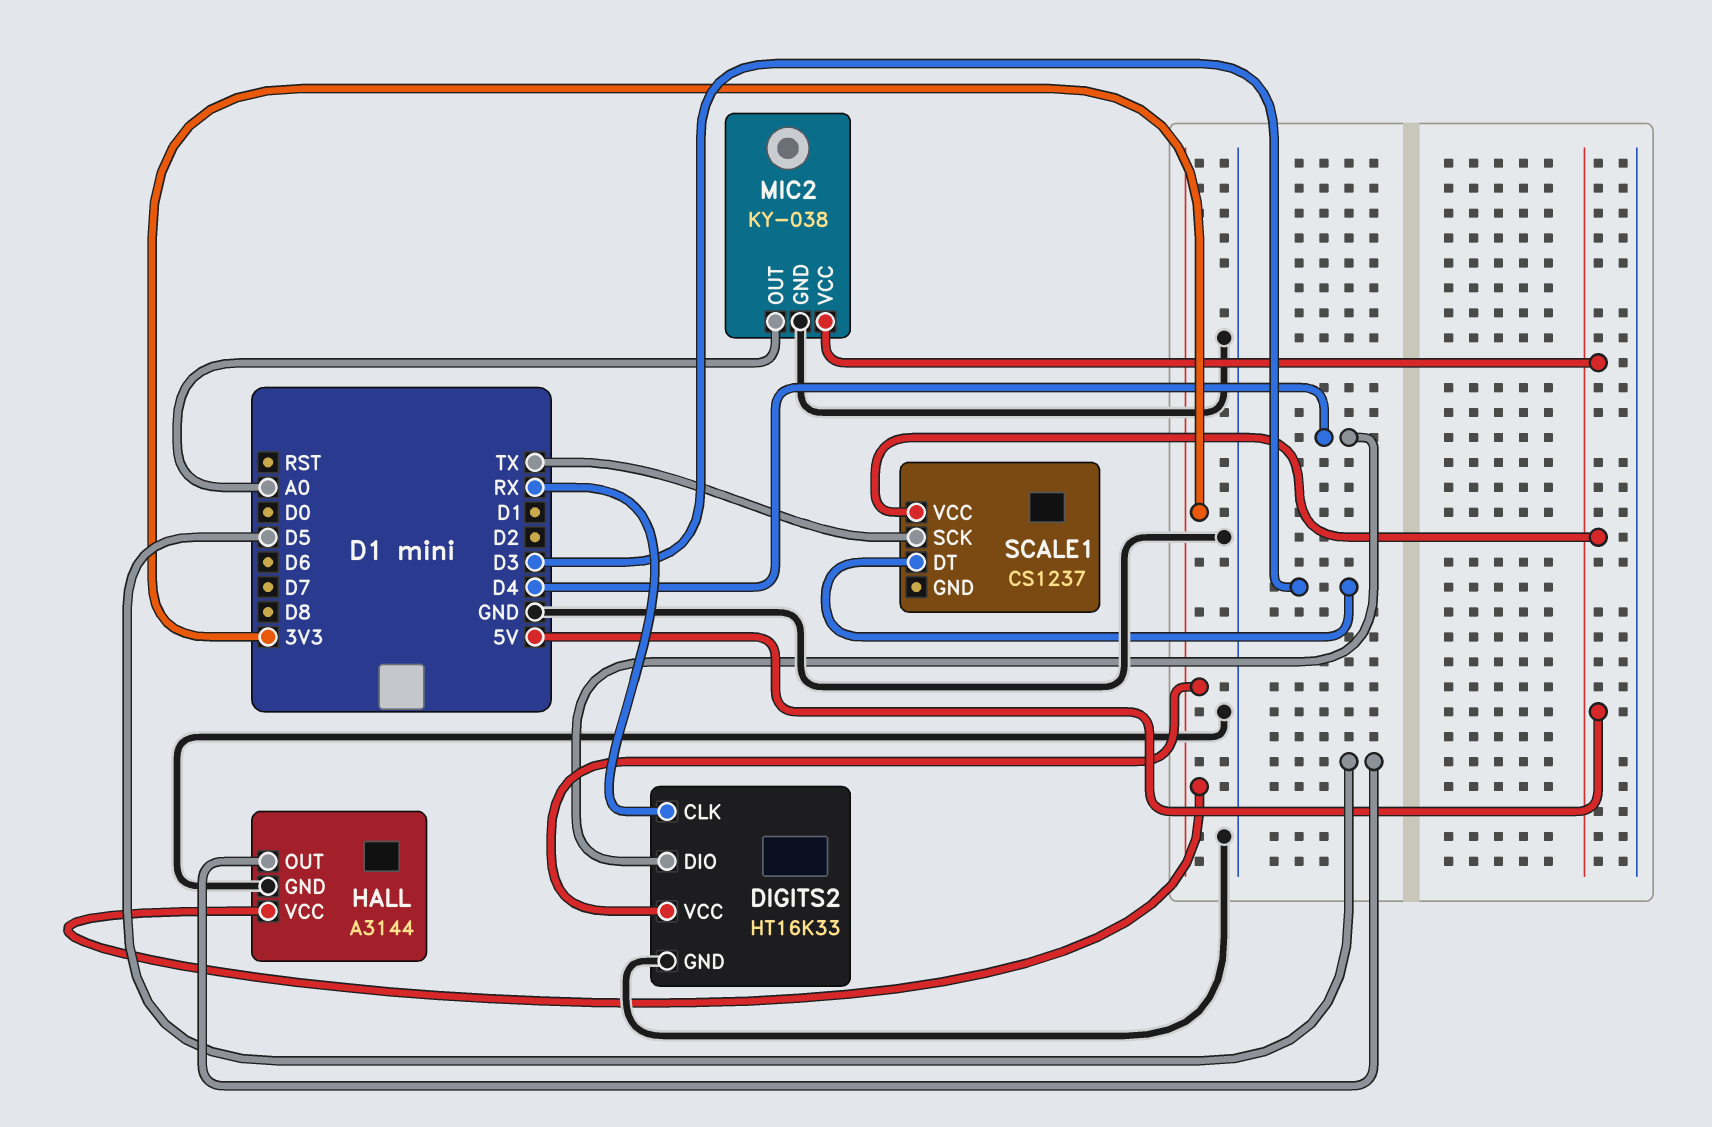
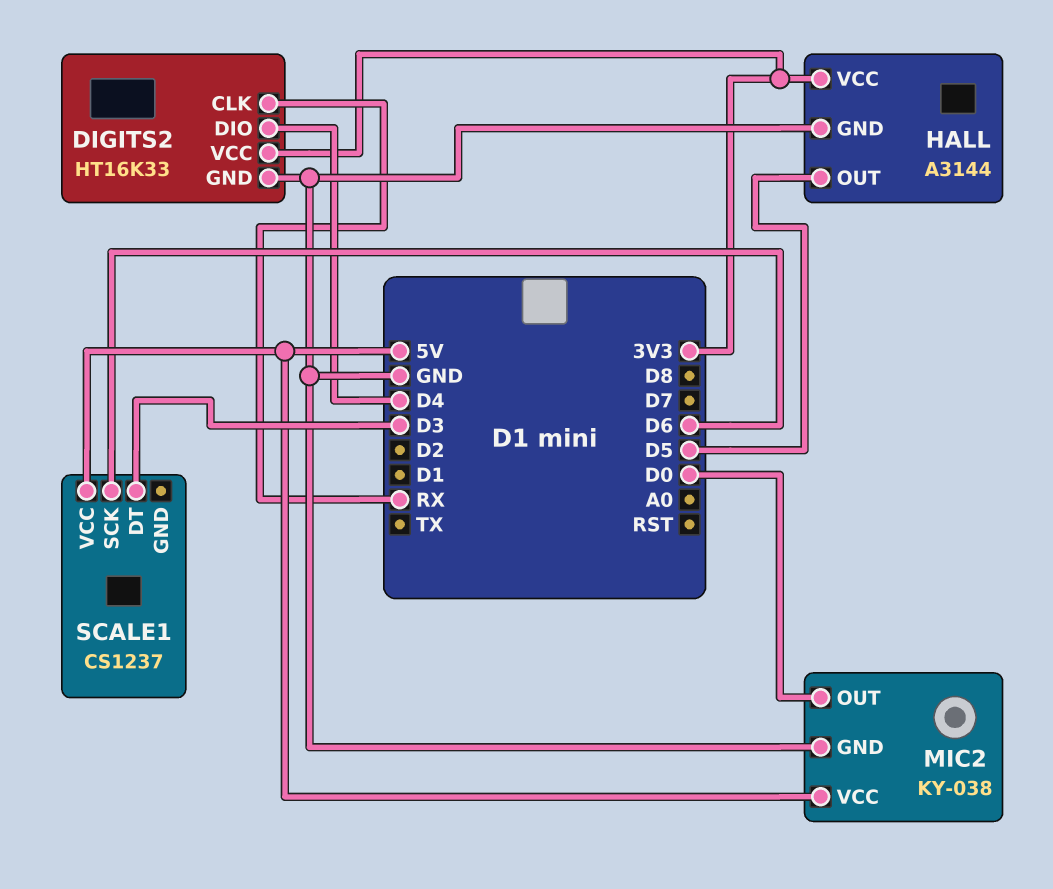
MIC2 pin OUT: A0 -> D0
SCALE1 pin SCK: TX -> D6

